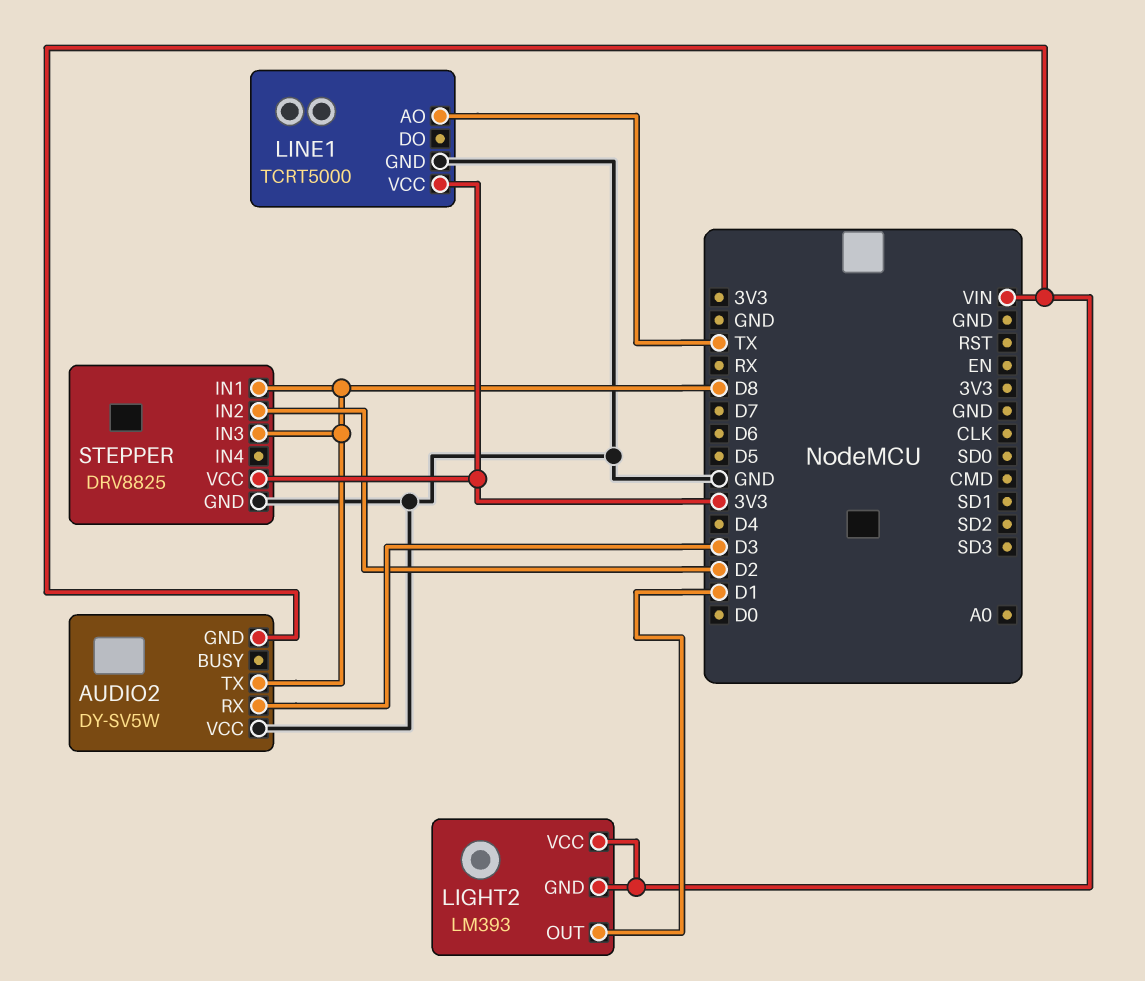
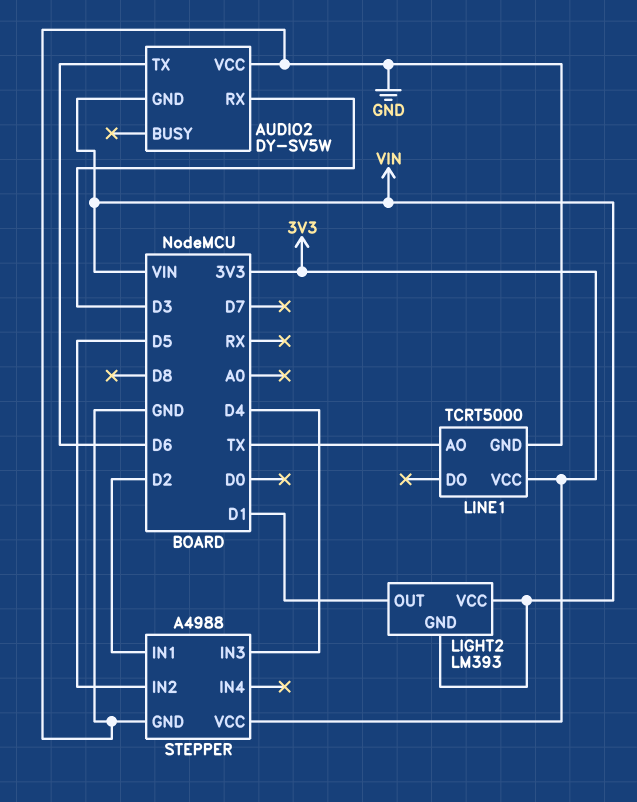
AUDIO2 pin TX: D8 -> D6
STEPPER: DRV8825 -> A4988
STEPPER pin IN1: D8 -> D2
STEPPER pin IN2: D2 -> D5
STEPPER pin IN3: D8 -> D4

